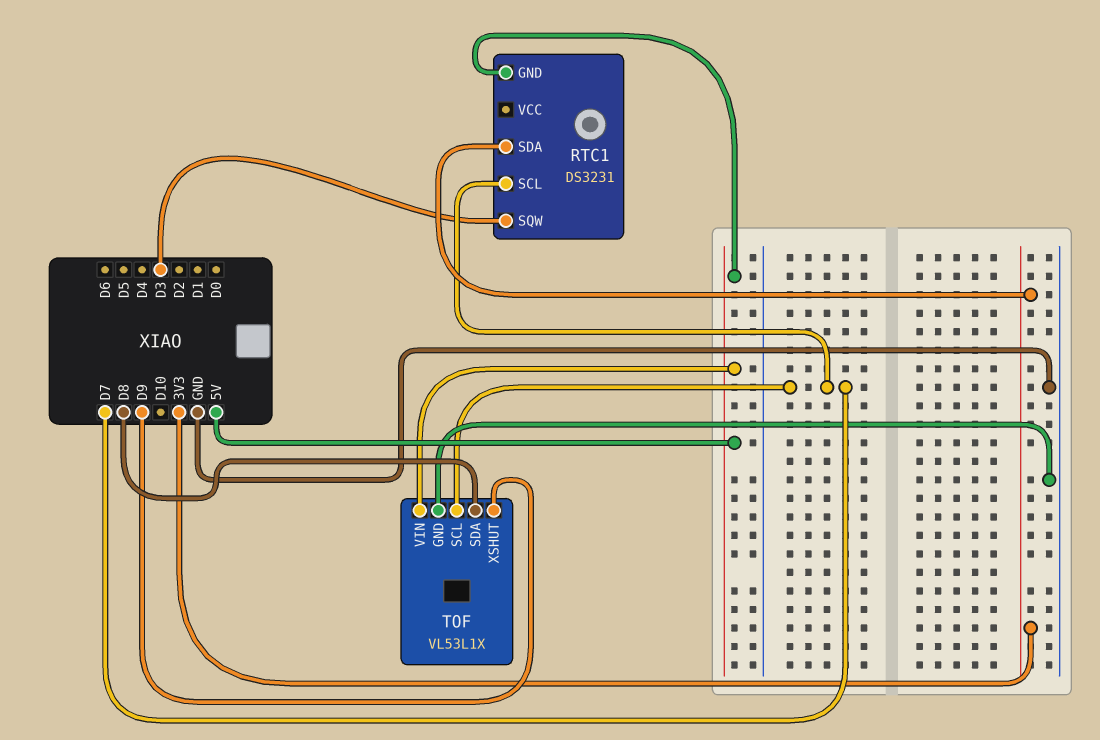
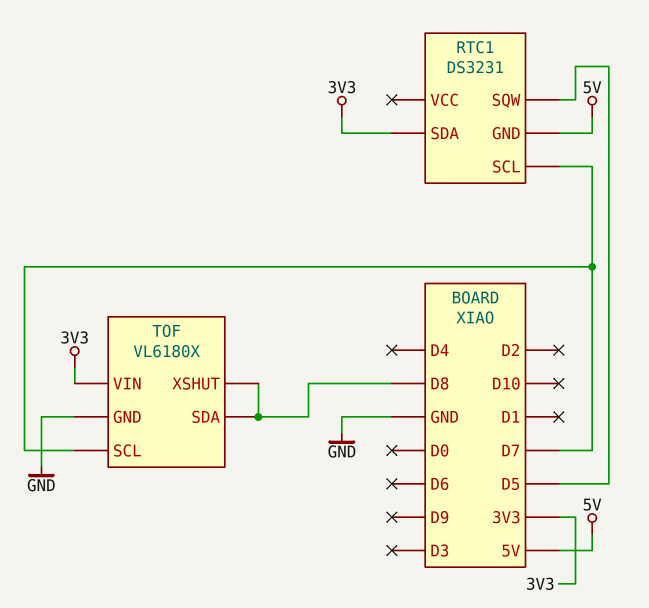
RTC1 pin SQW: D3 -> D5
TOF: VL53L1X -> VL6180X
TOF pin VIN: 5V -> 3V3
TOF pin XSHUT: D9 -> D8

